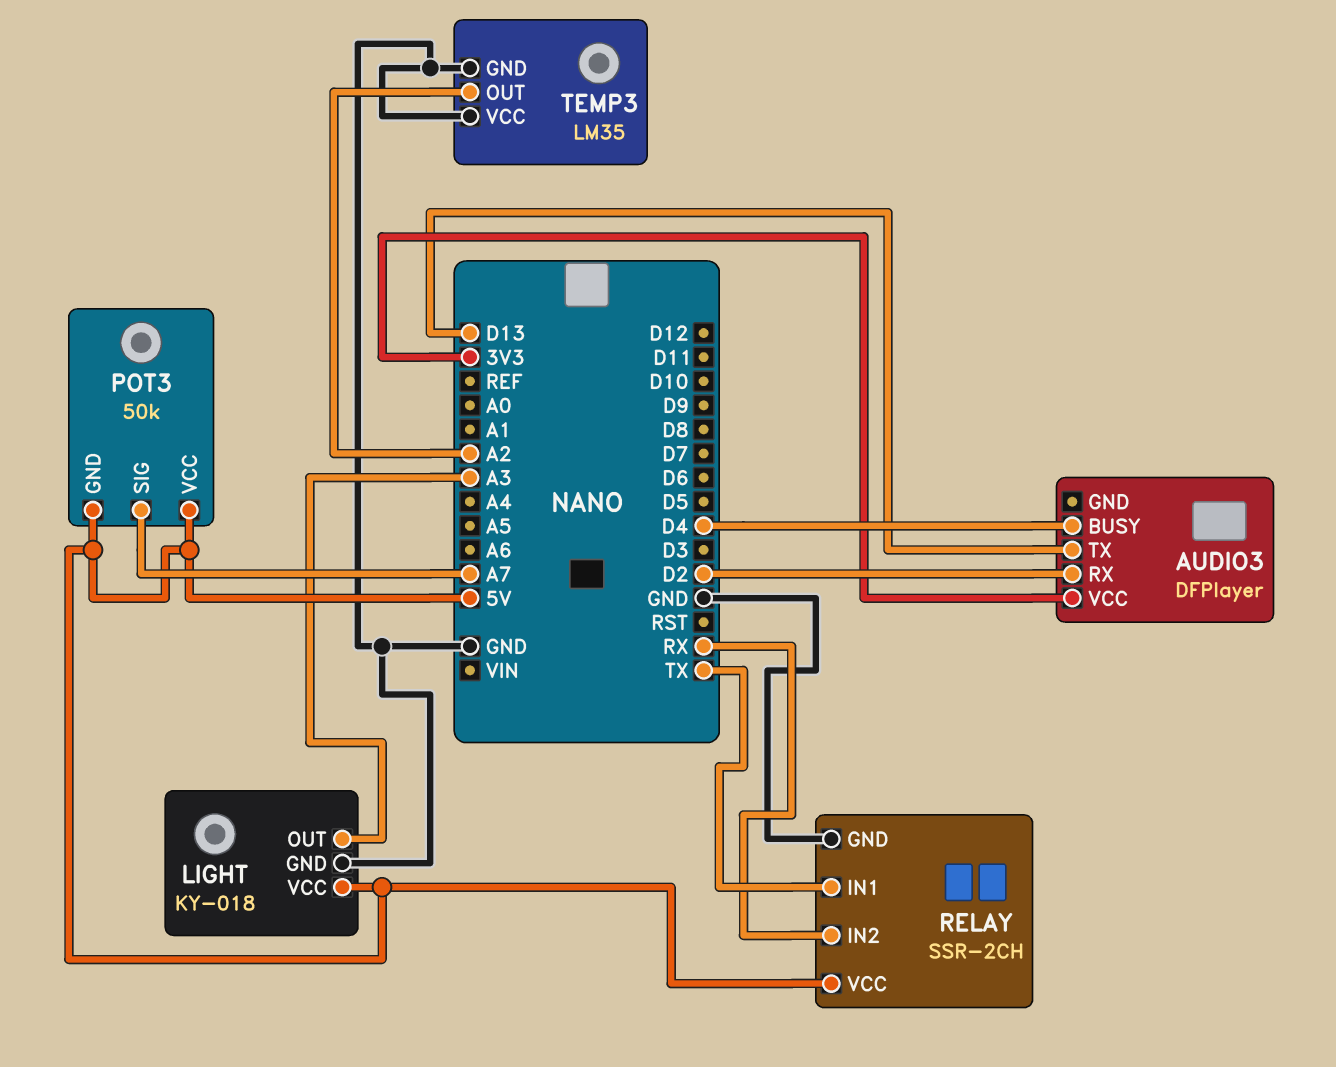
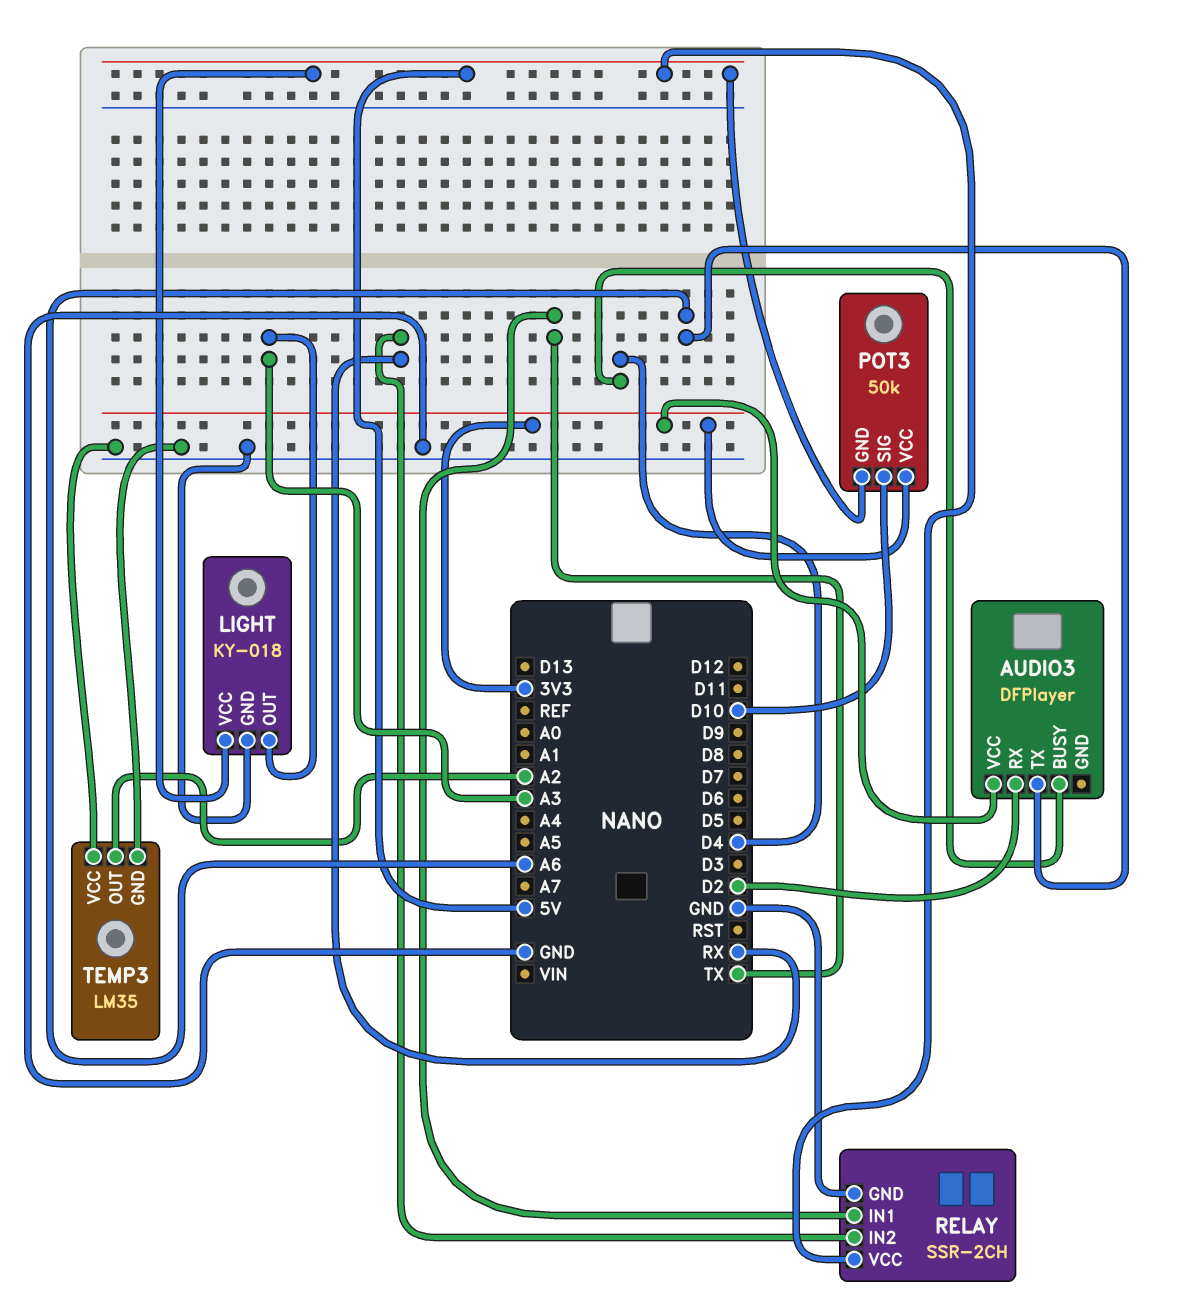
AUDIO3 pin TX: D13 -> A6
POT3 pin SIG: A7 -> D10
POT3 pin VCC: 5V -> 3V3

